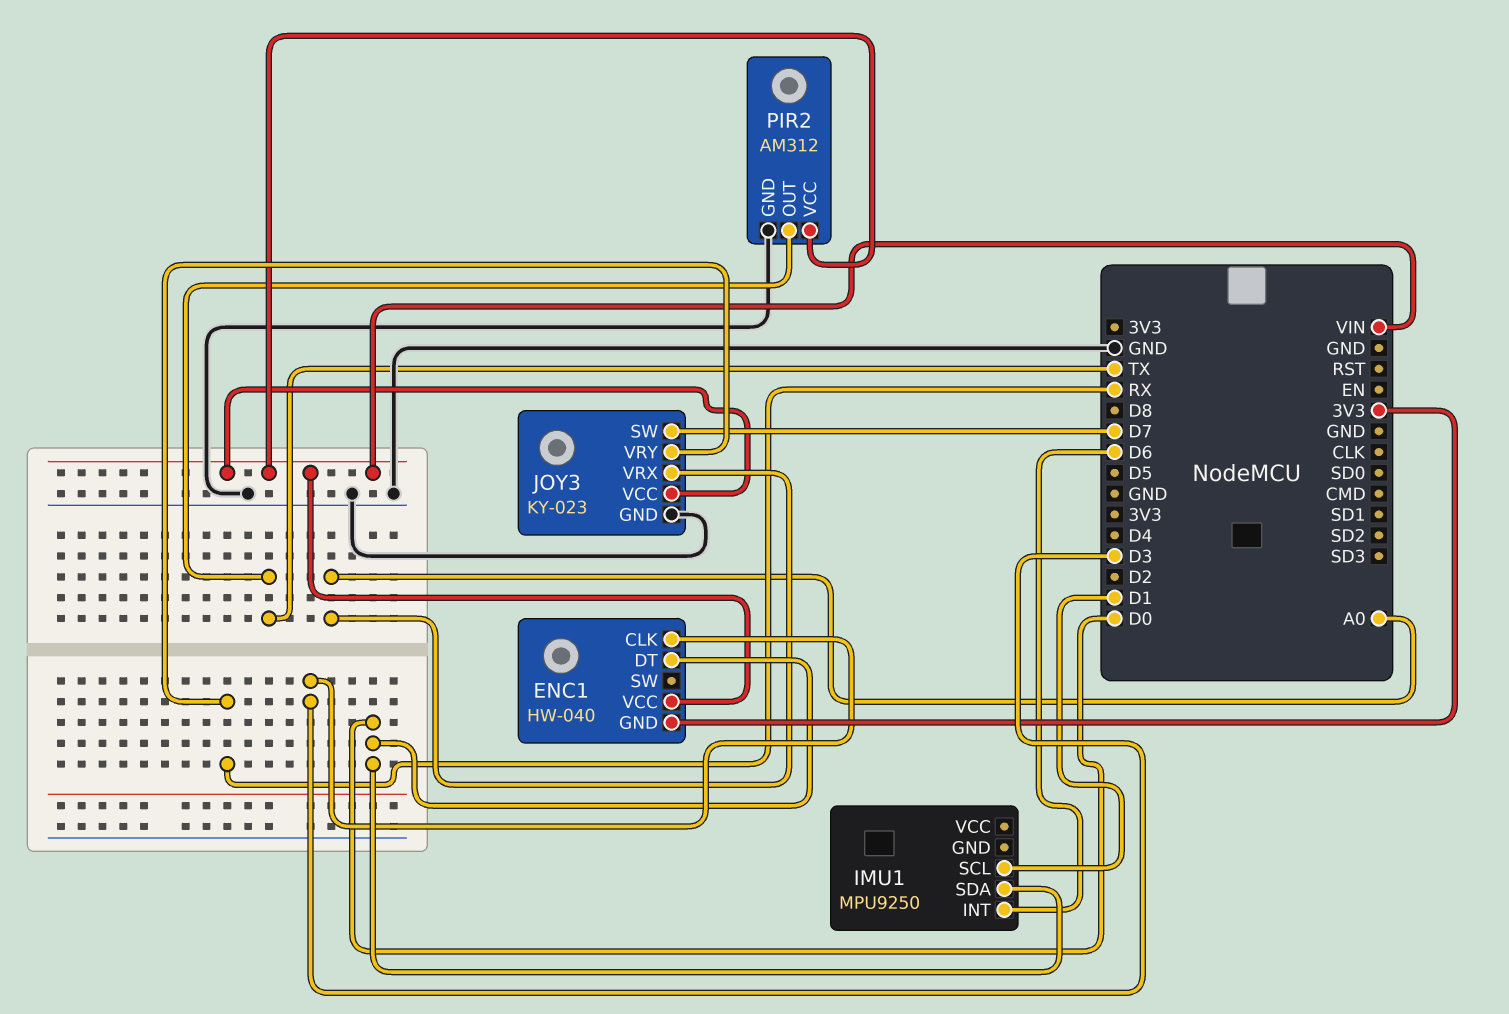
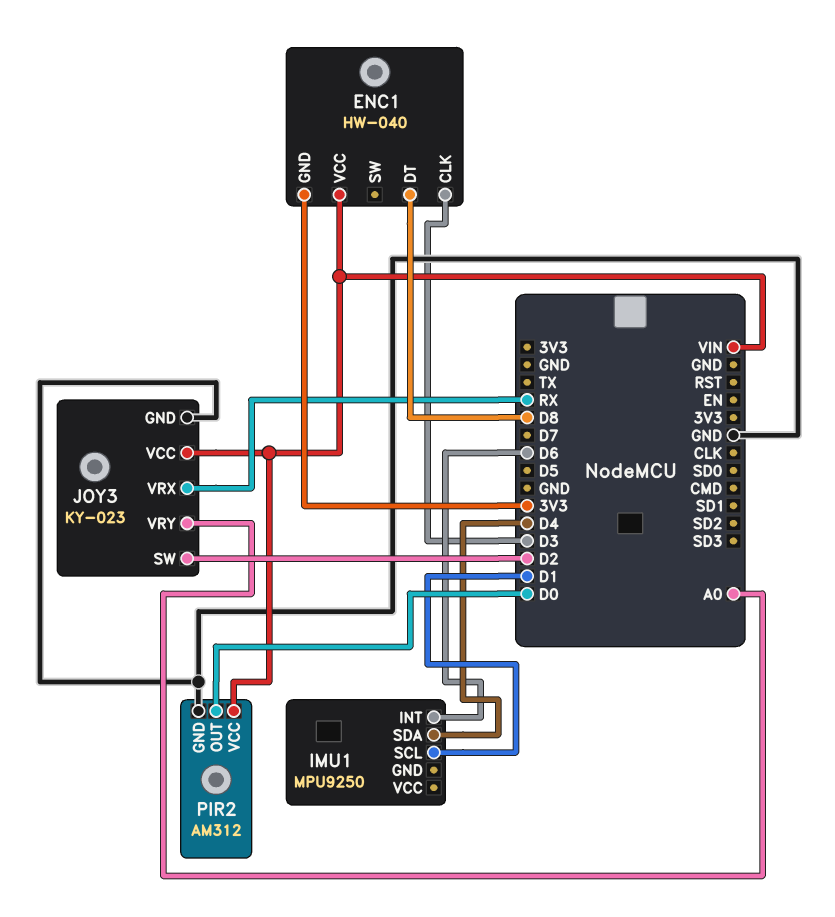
ENC1 pin DT: D0 -> D8
IMU1 pin SDA: D0 -> D4
JOY3 pin SW: D7 -> D2
JOY3 pin VRX: A0 -> RX
JOY3 pin VRY: RX -> A0
PIR2 pin OUT: TX -> D0

